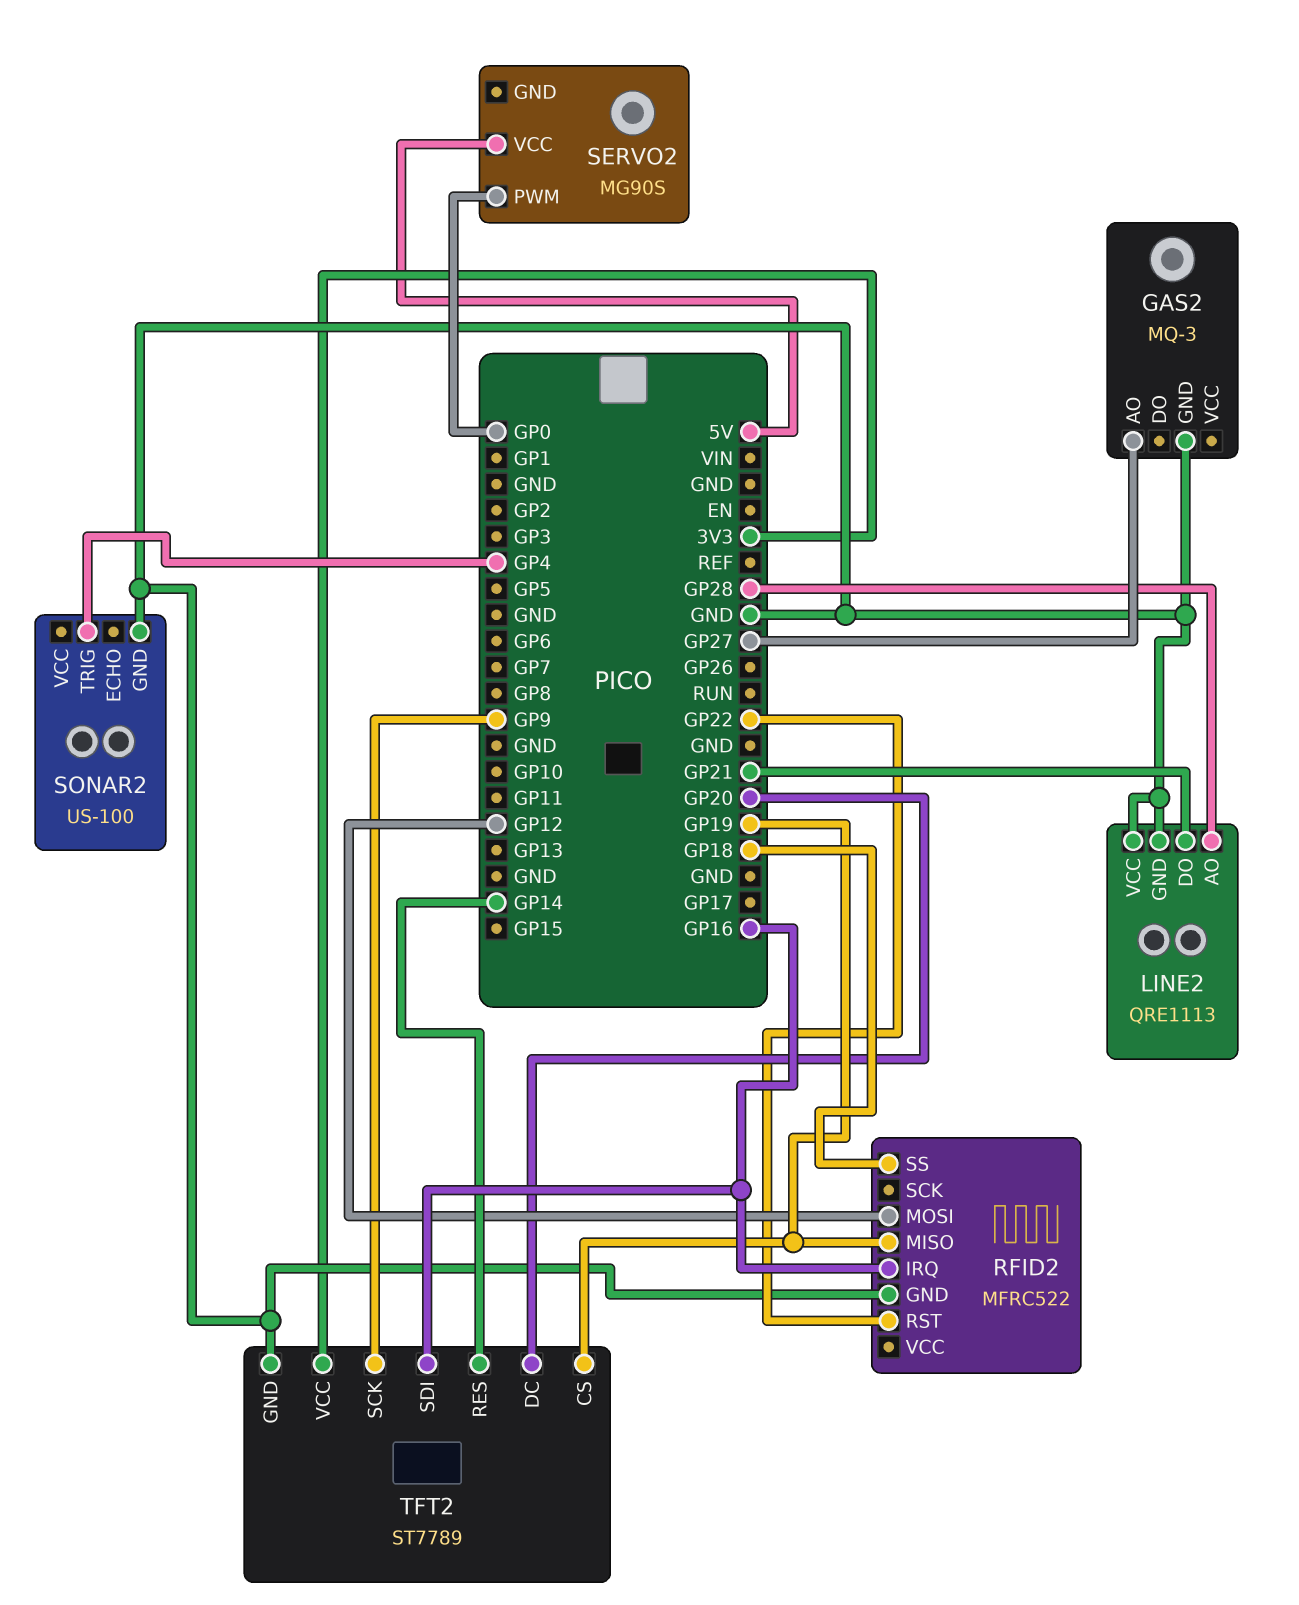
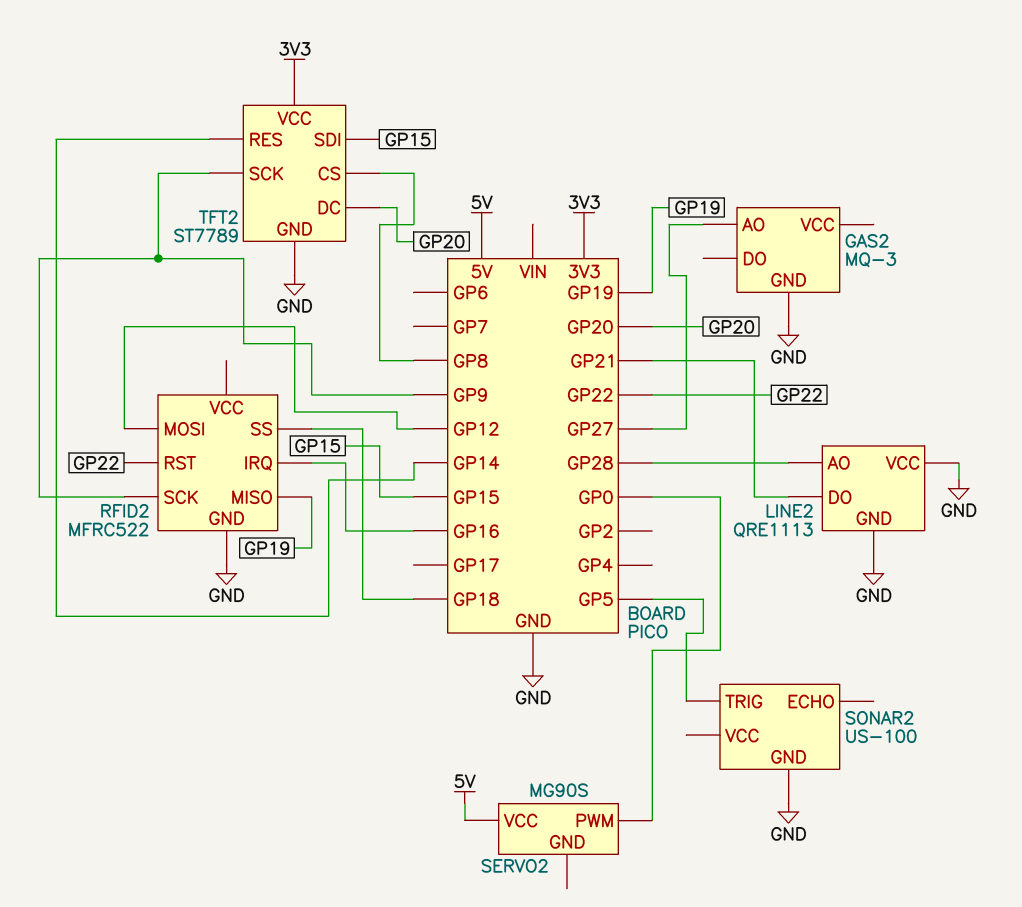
RFID2 pin SCK: none -> GP9
SONAR2 pin TRIG: GP4 -> GP5
TFT2 pin CS: GP19 -> GP8
TFT2 pin SDI: GP16 -> GP15

